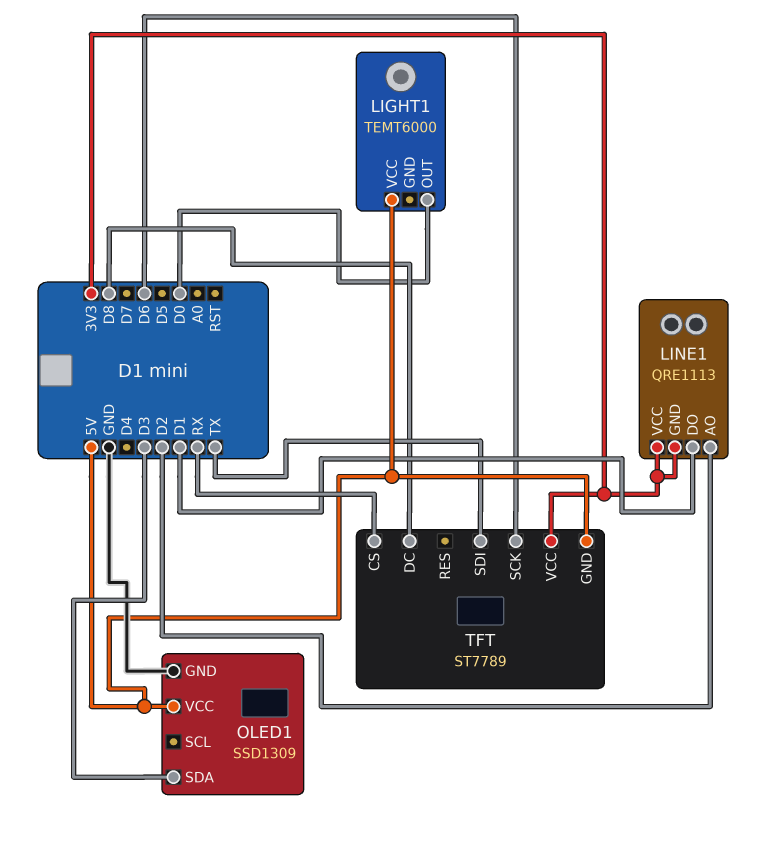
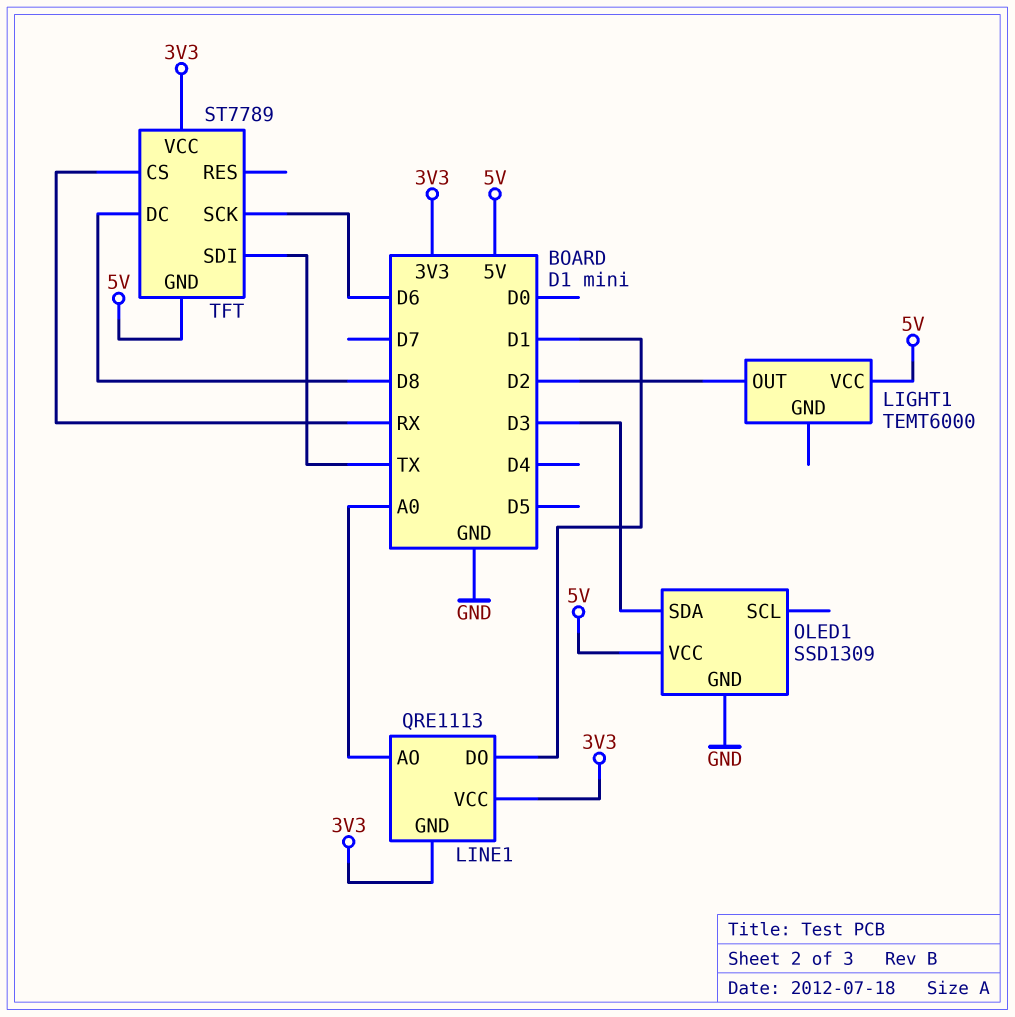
LIGHT1 pin OUT: D0 -> D2
LINE1 pin AO: D2 -> A0

